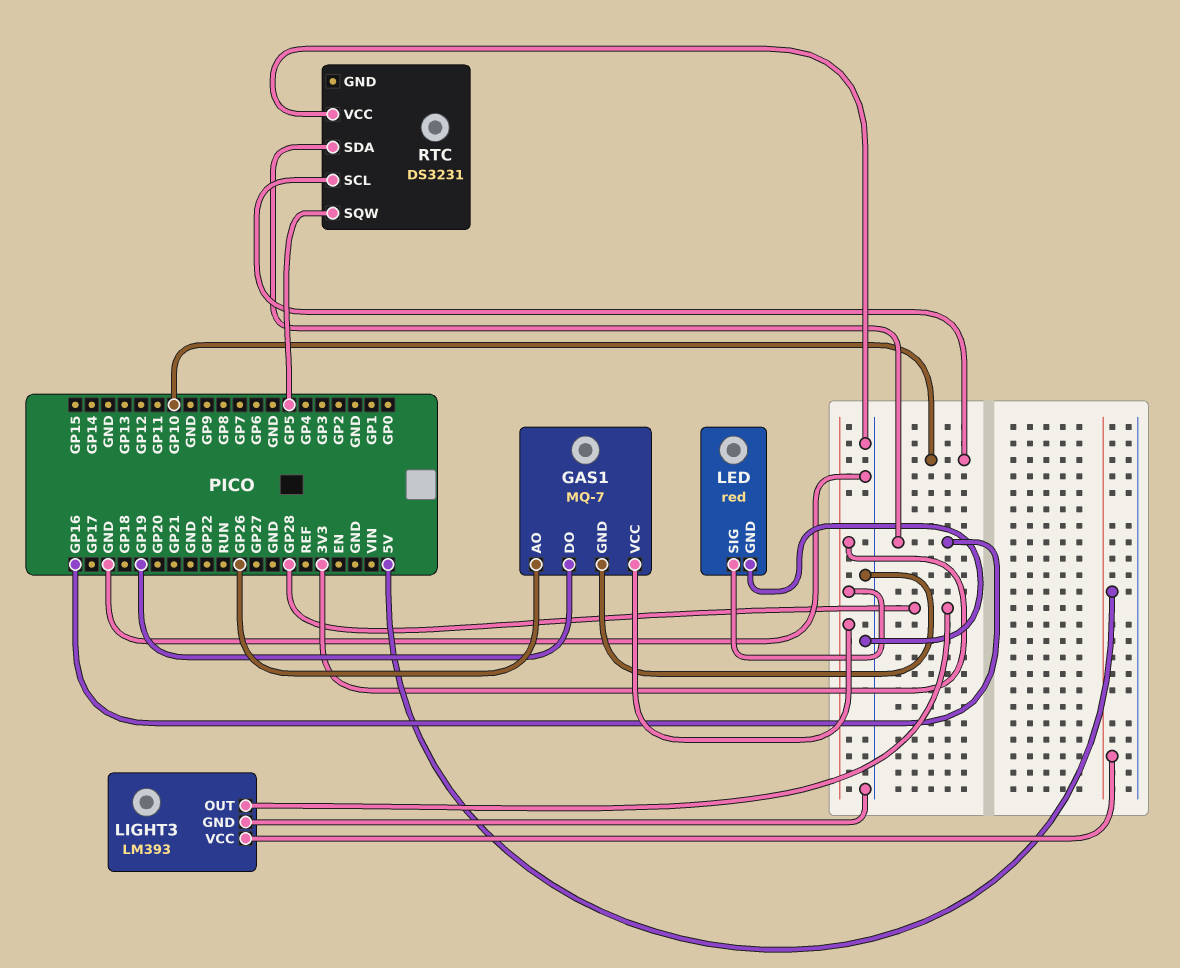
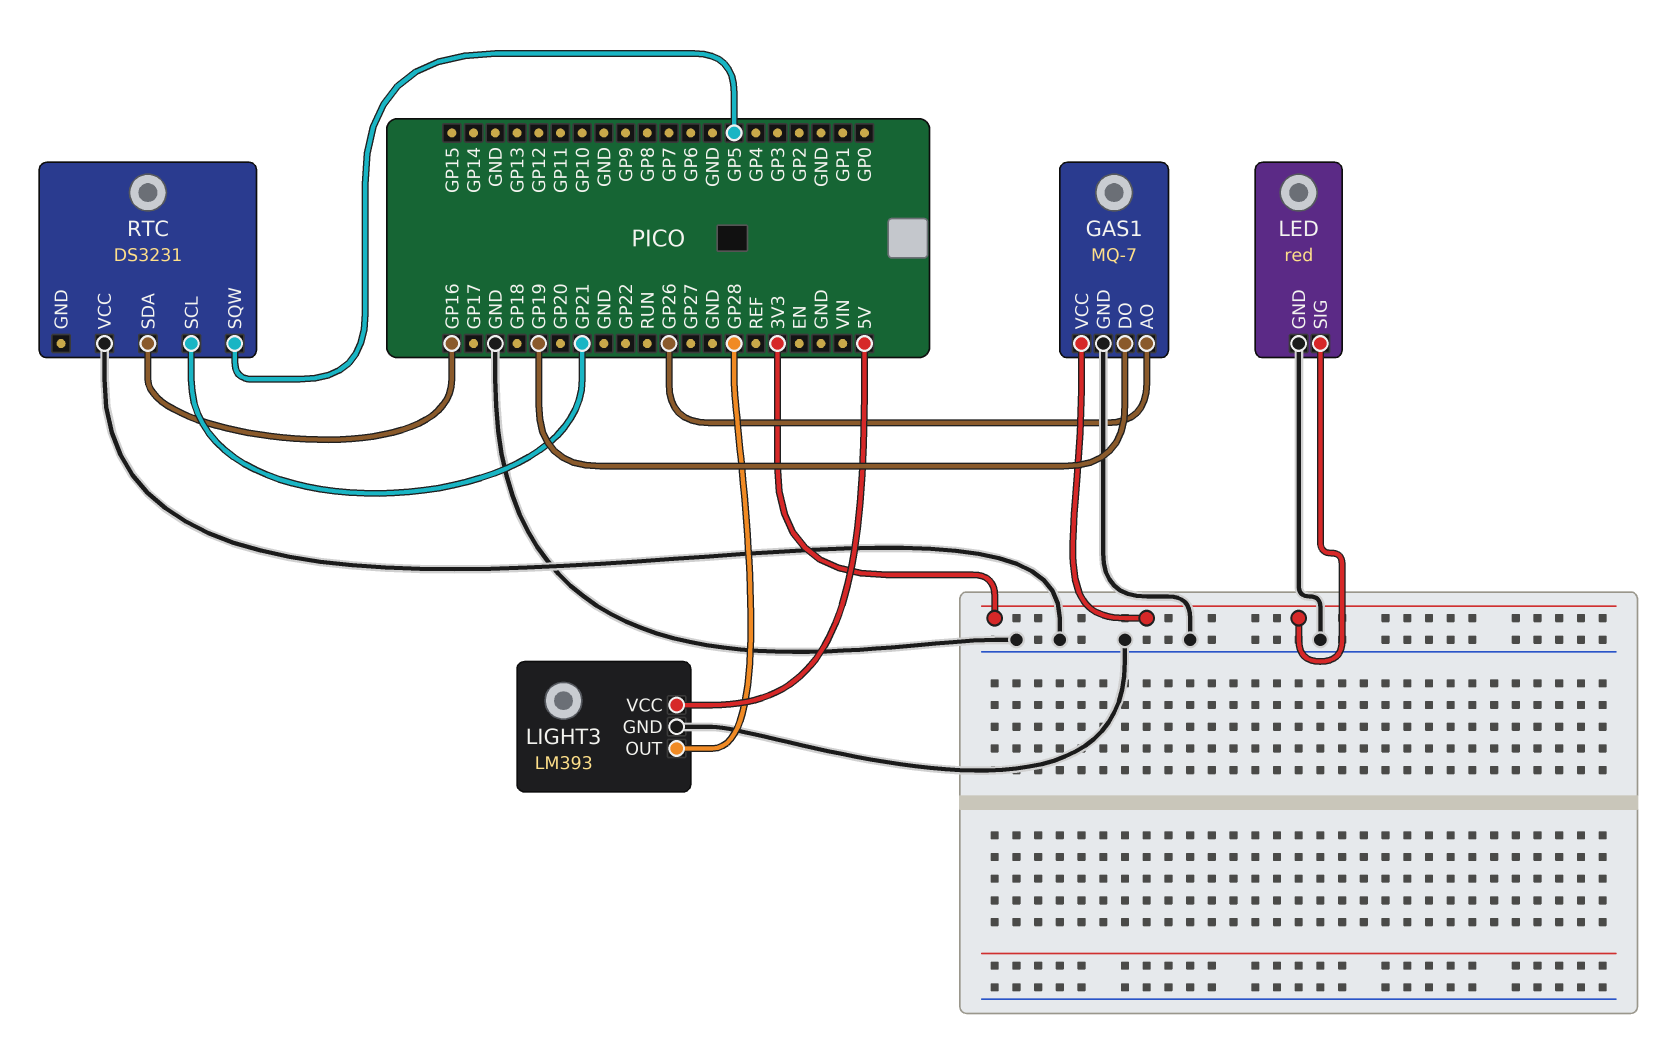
RTC pin SCL: GP10 -> GP21

